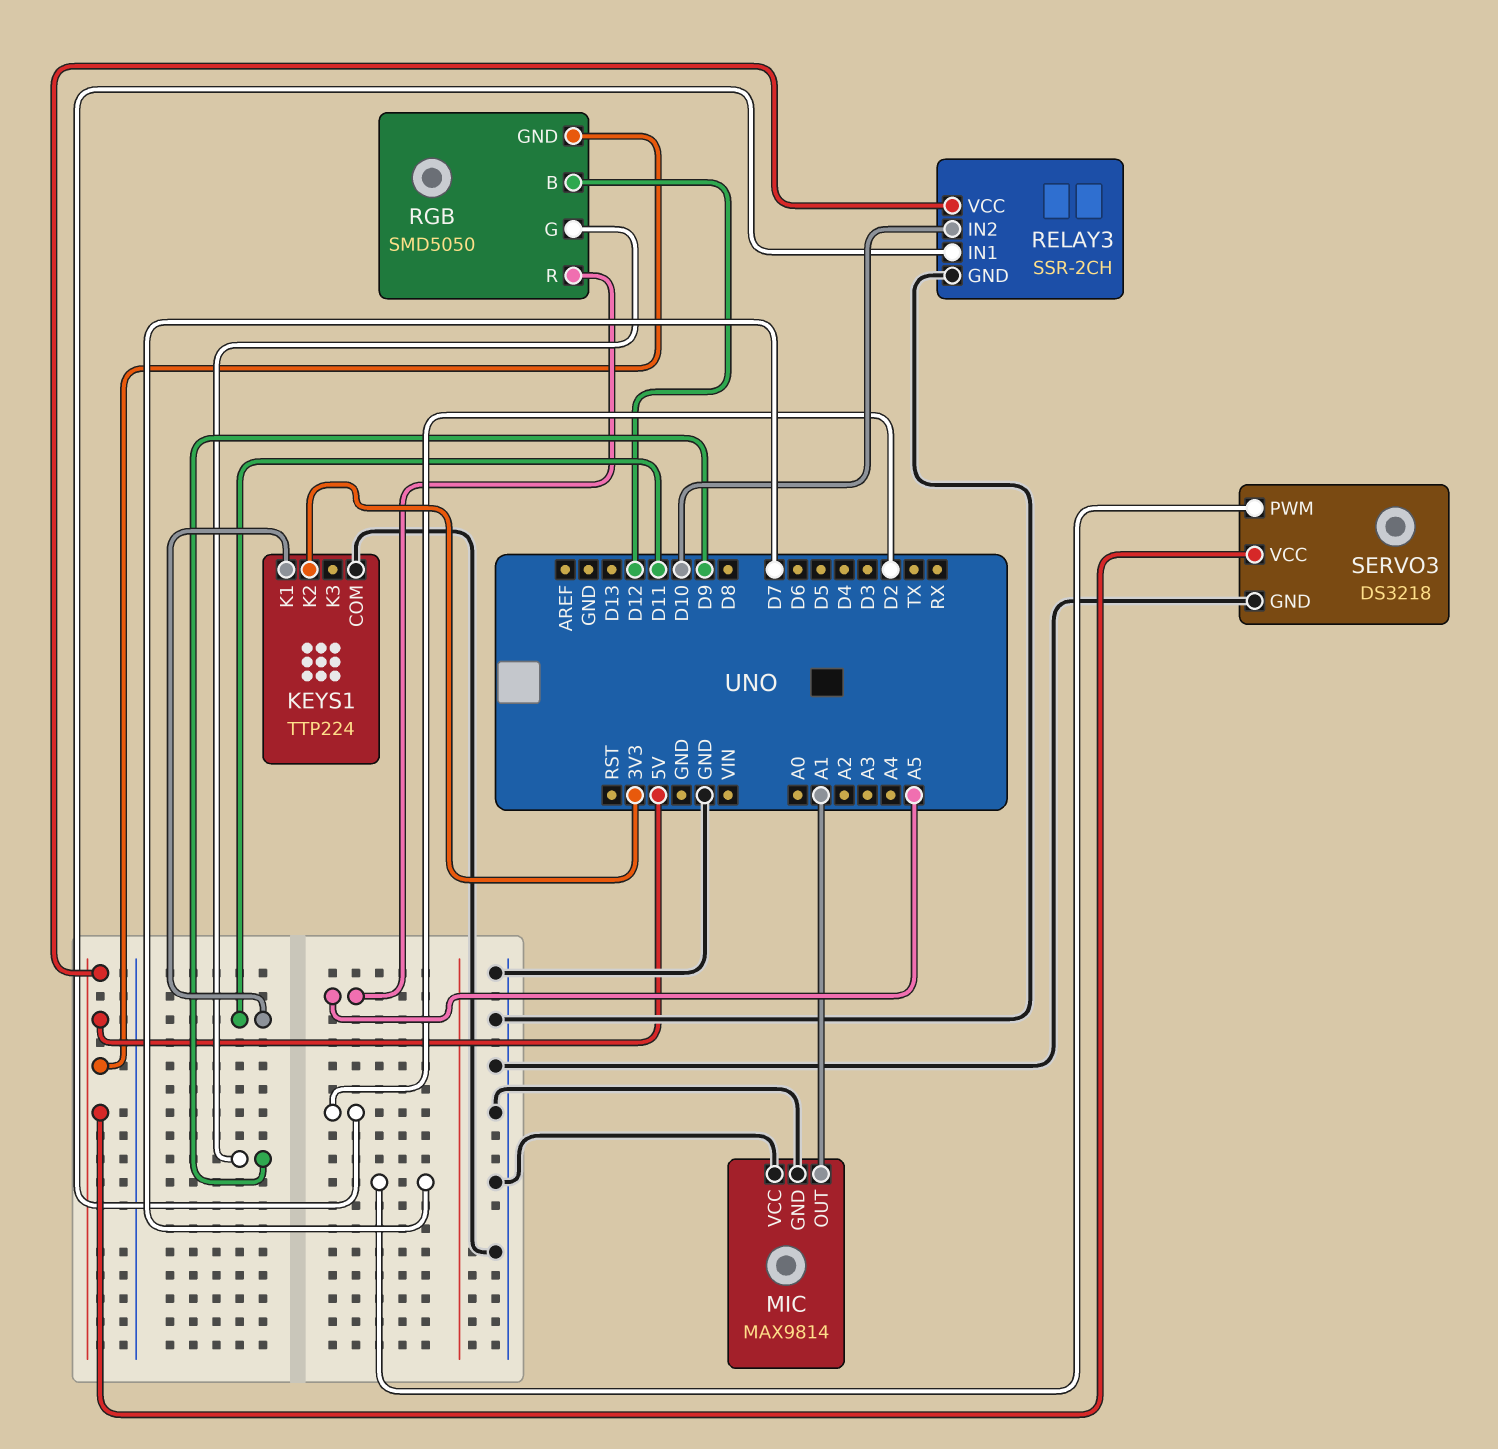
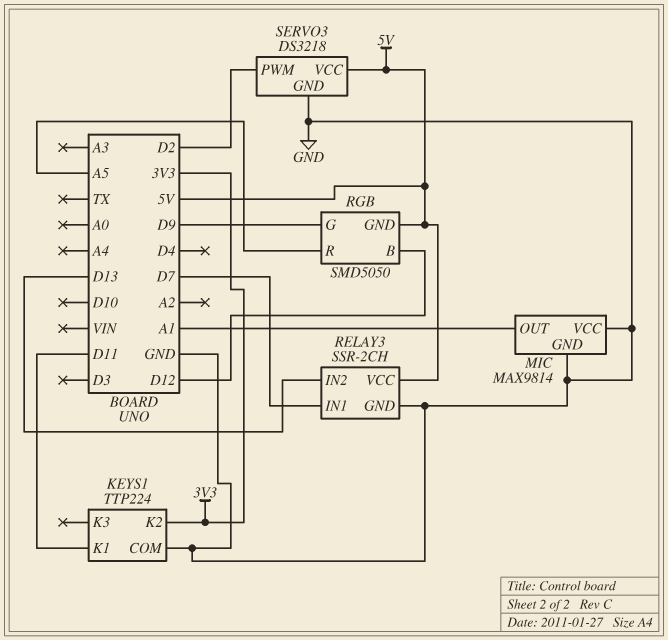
RELAY3 pin IN1: D2 -> D7
RELAY3 pin IN2: D10 -> D13
SERVO3 pin PWM: D7 -> D2

